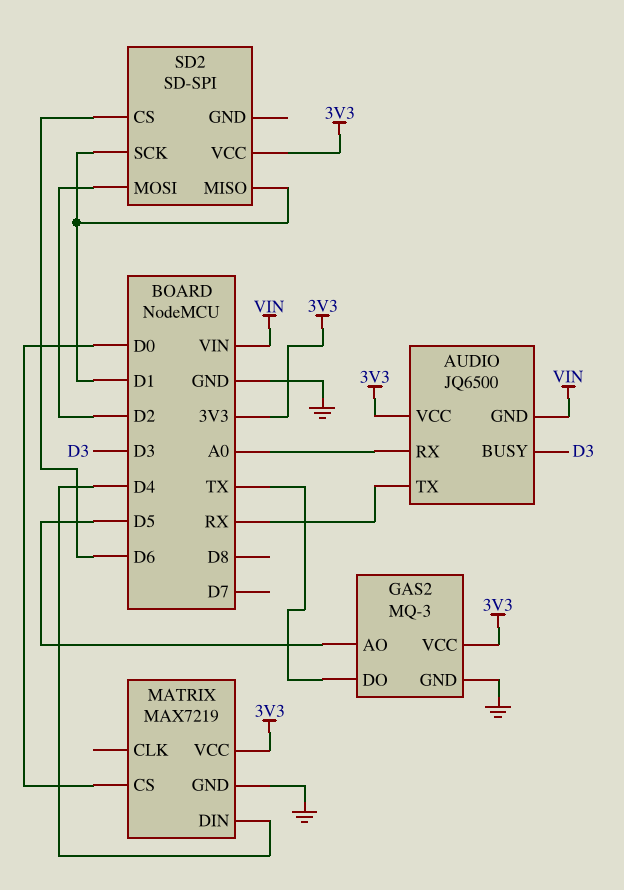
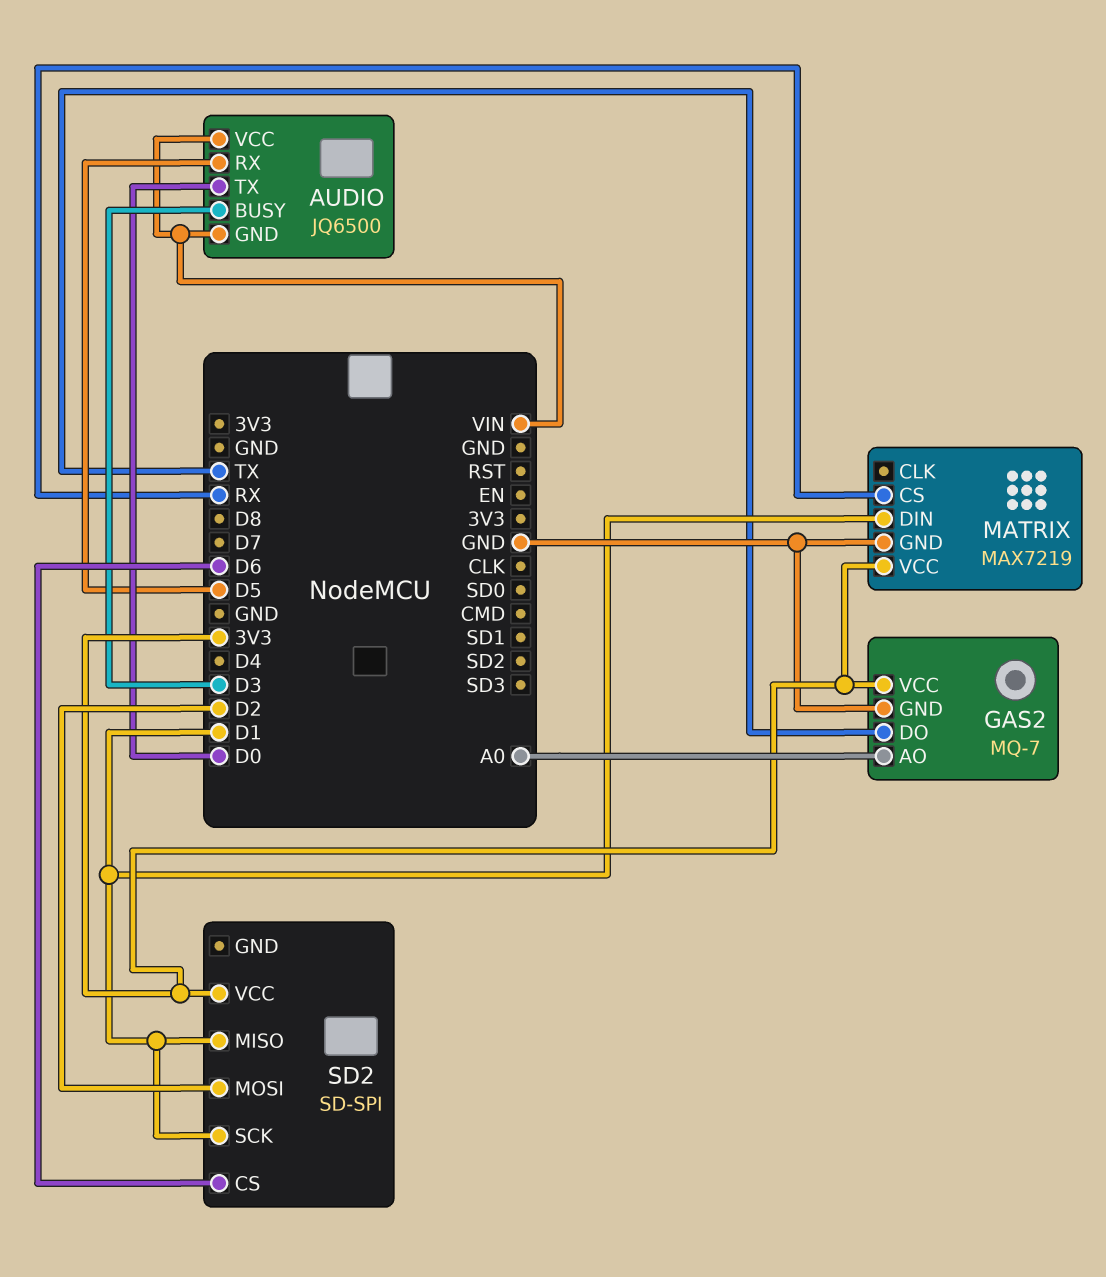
AUDIO pin RX: A0 -> D5
AUDIO pin TX: RX -> D0
AUDIO pin VCC: 3V3 -> VIN
GAS2: MQ-3 -> MQ-7
GAS2 pin AO: D5 -> A0
MATRIX pin CS: D0 -> RX
MATRIX pin DIN: D4 -> D1

